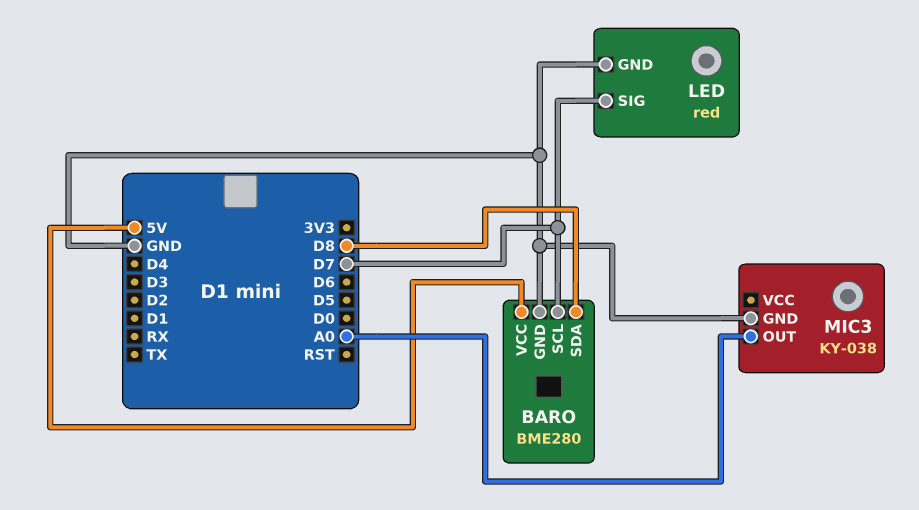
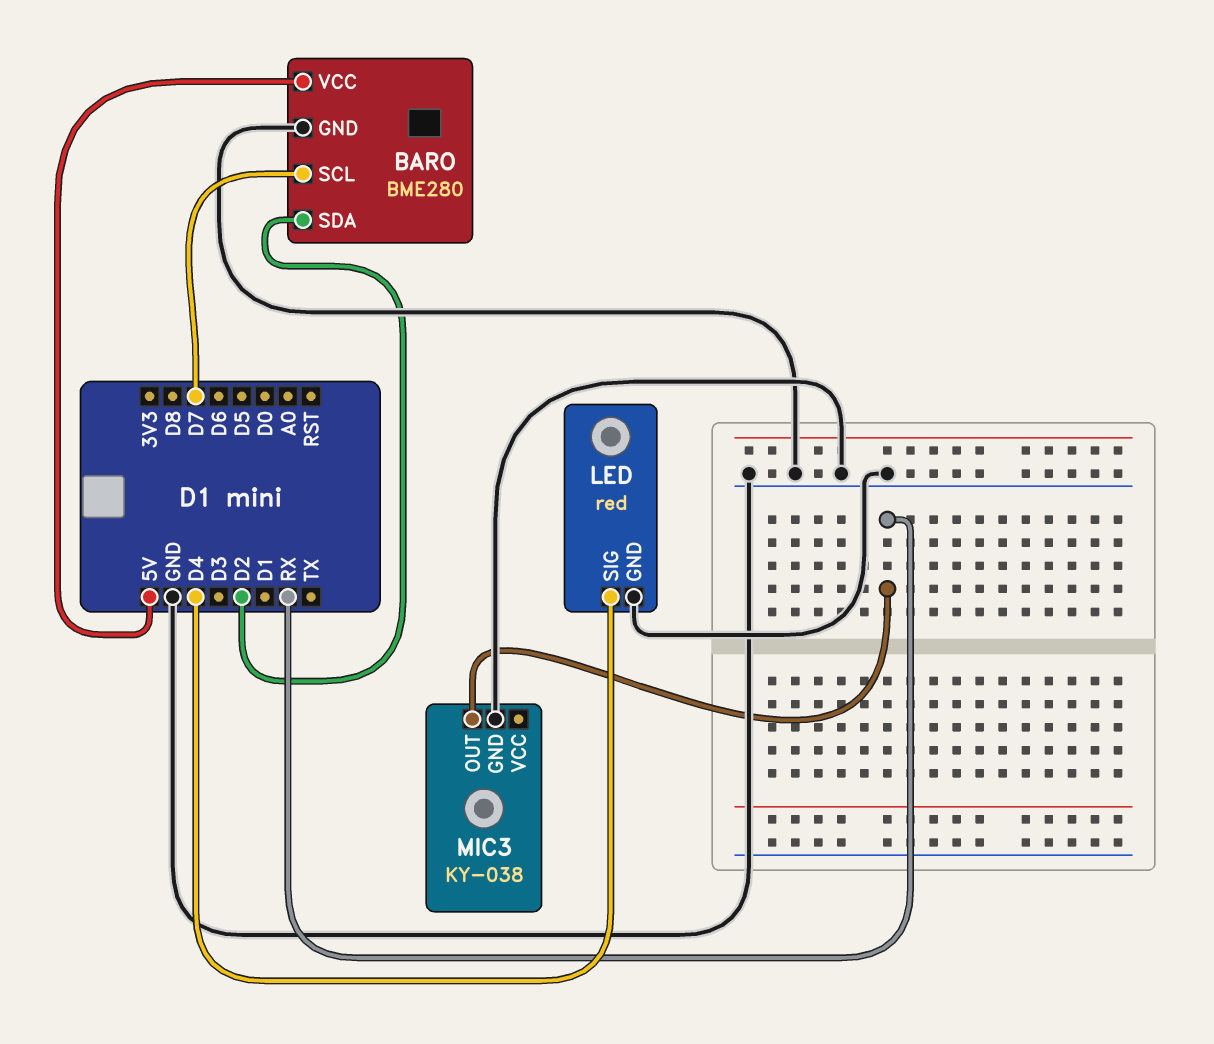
BARO pin SDA: D8 -> D2
LED pin SIG: D7 -> D4
MIC3 pin OUT: A0 -> RX

